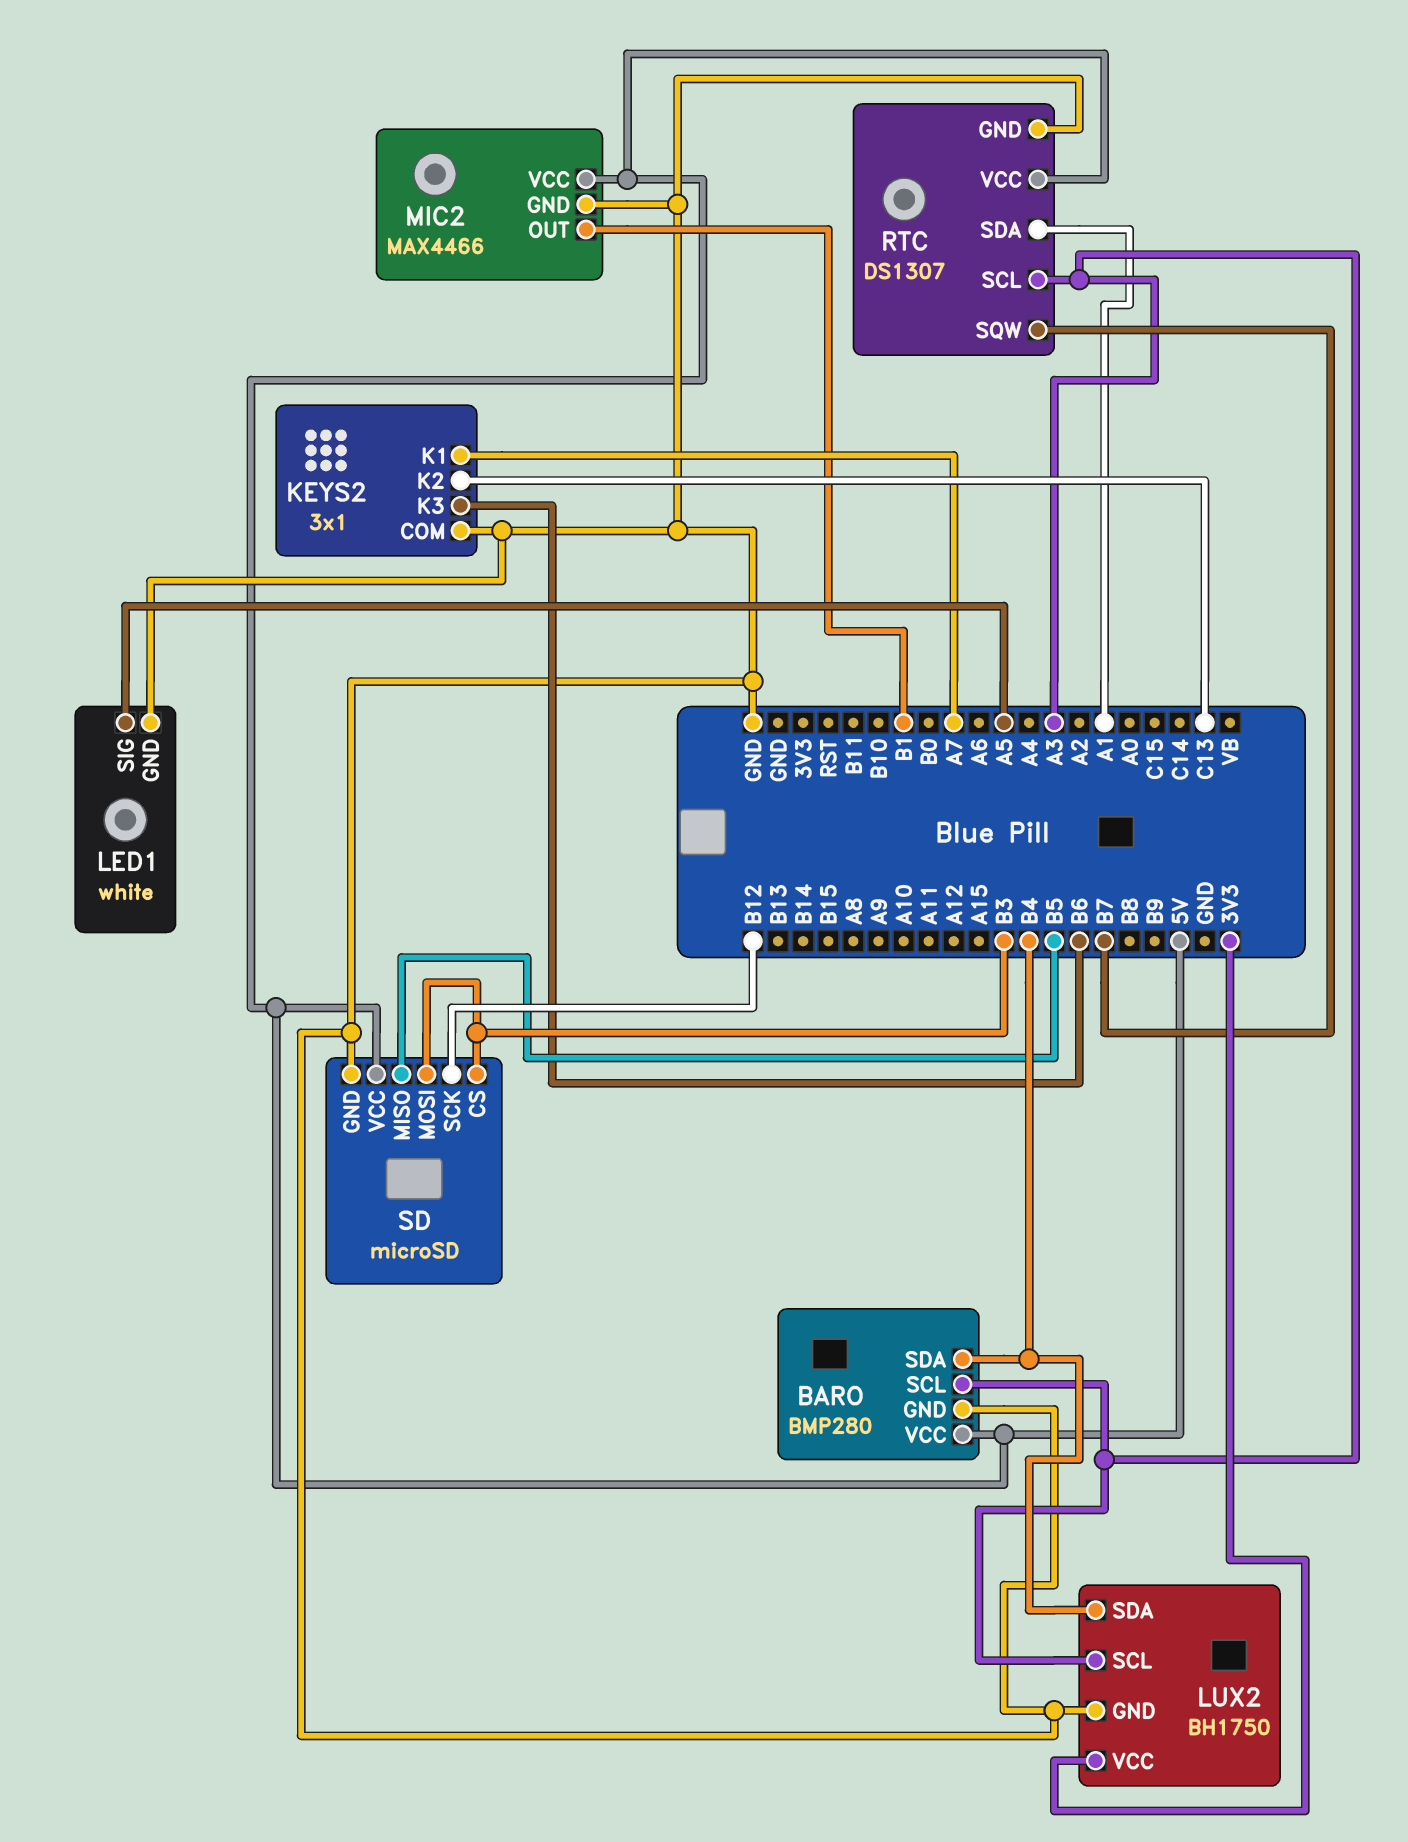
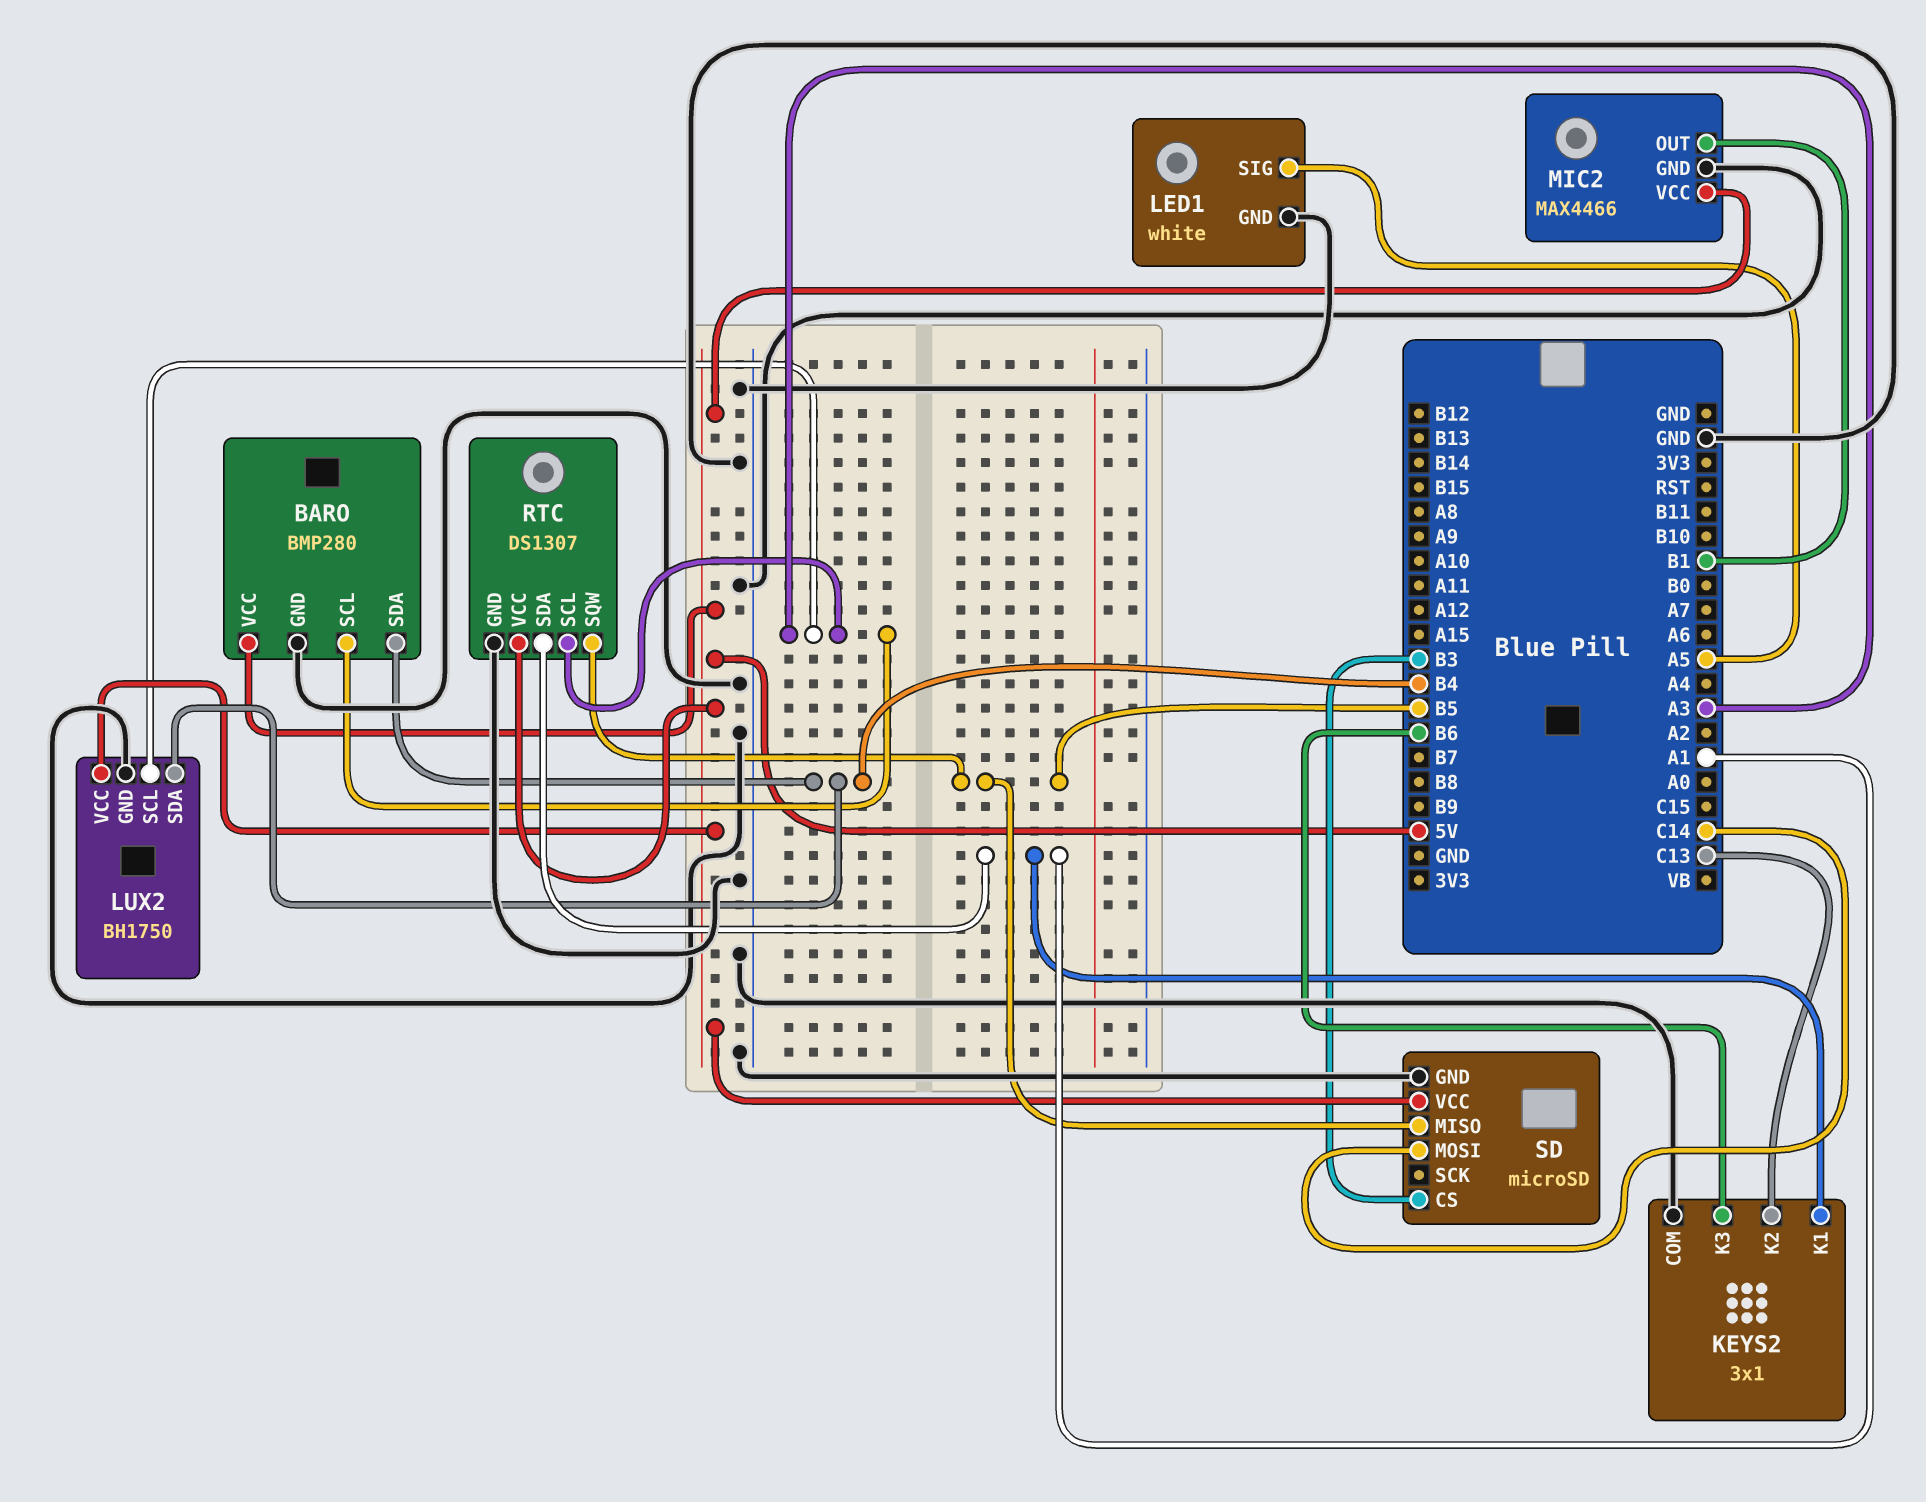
KEYS2 pin K1: A7 -> A1
LUX2 pin VCC: 3V3 -> 5V
RTC pin SQW: B7 -> B5
SD pin MOSI: B3 -> C14
SD pin SCK: B12 -> none

